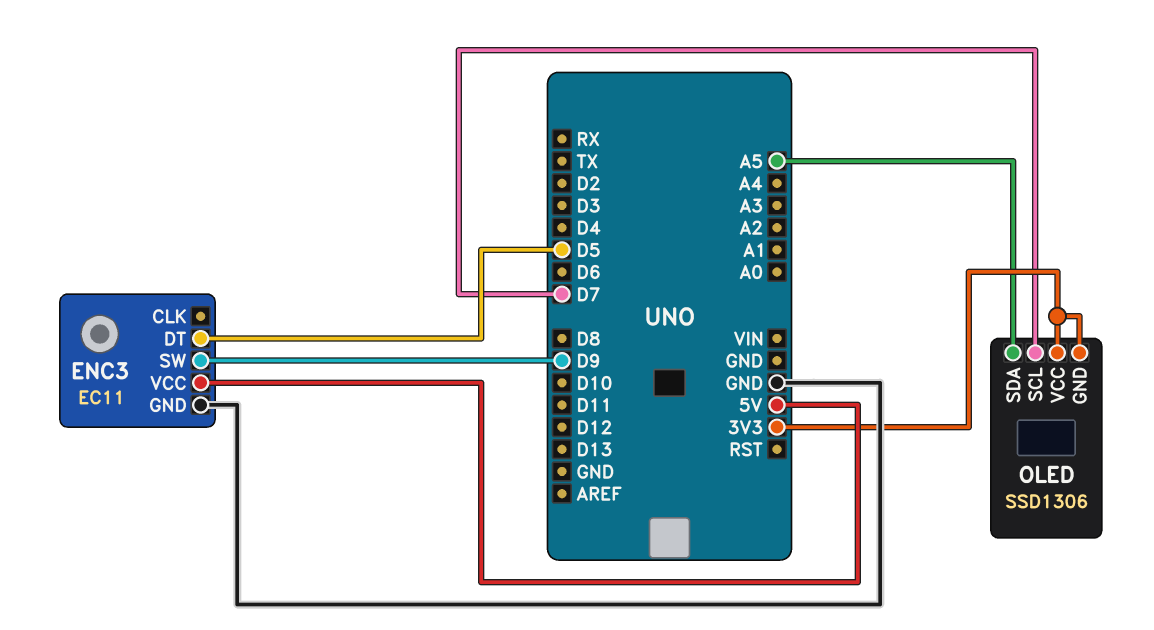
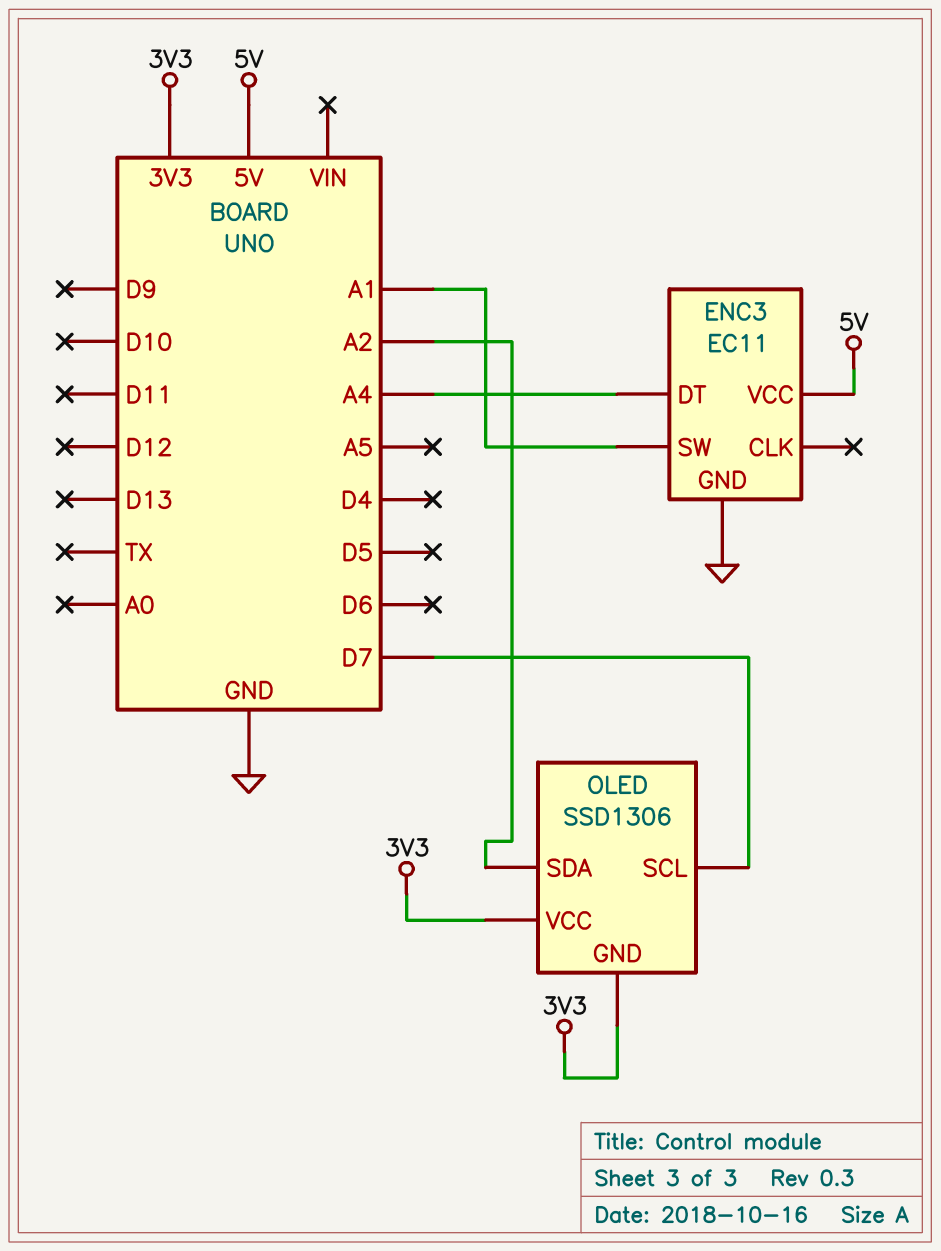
ENC3 pin DT: D5 -> A4
ENC3 pin SW: D9 -> A1
OLED pin SDA: A5 -> A2

